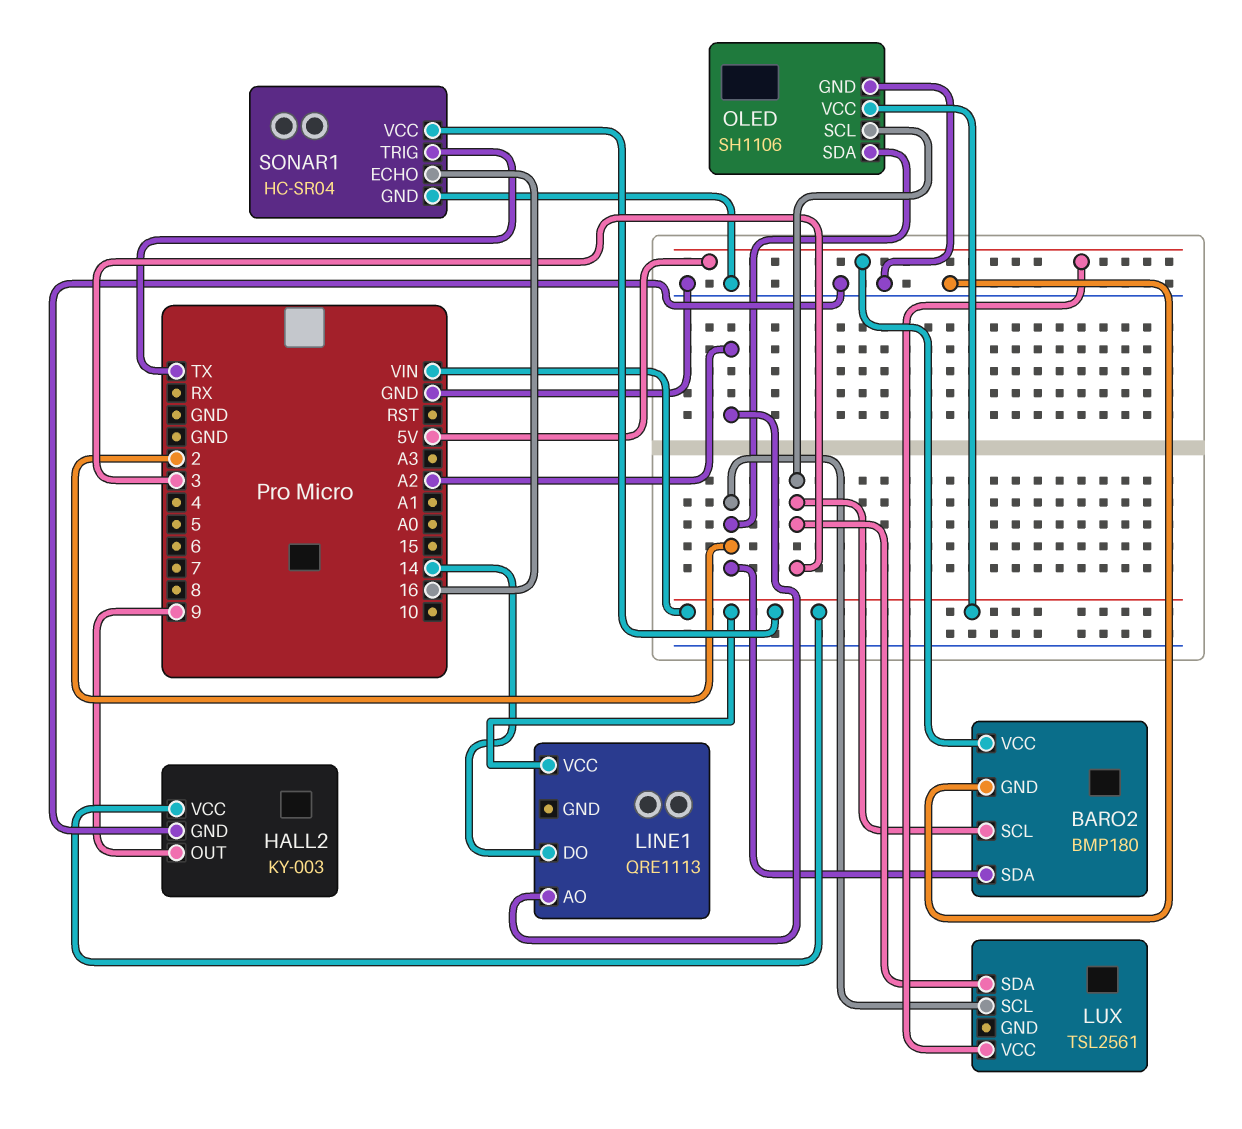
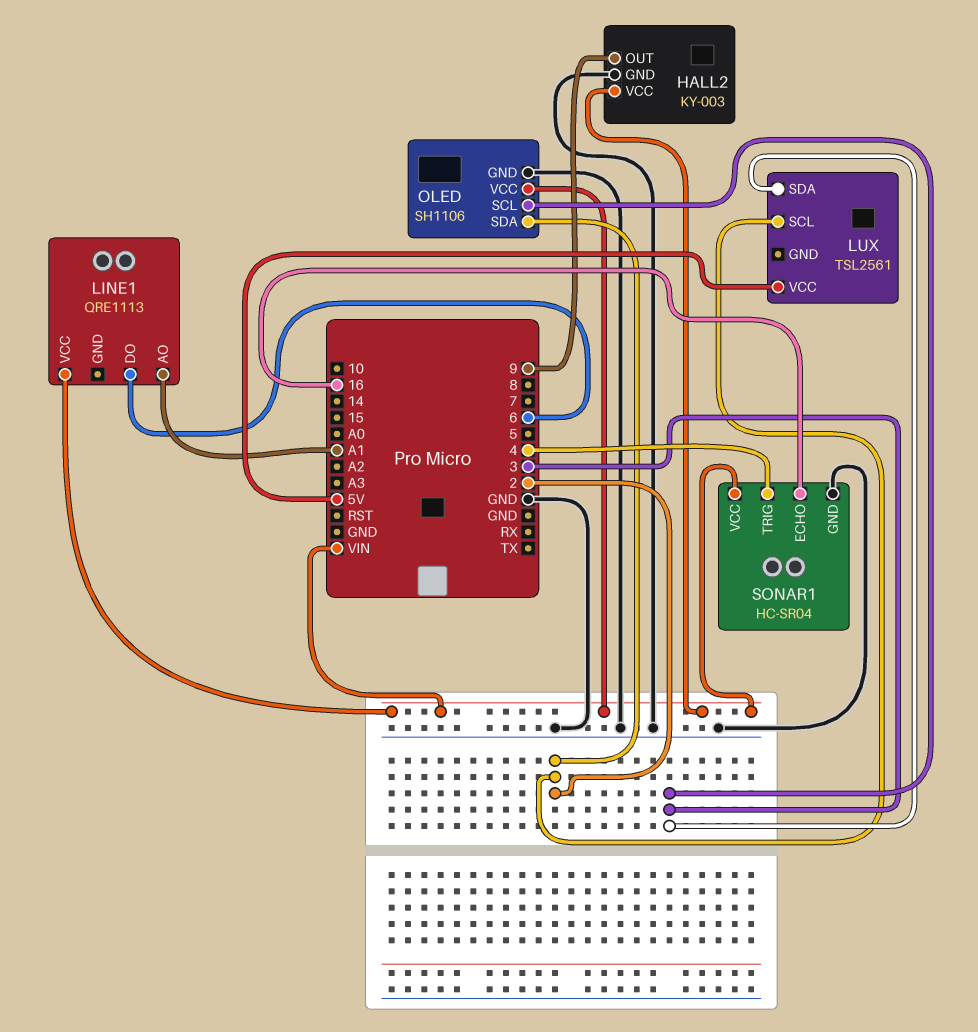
BARO2: BMP180 -> none
BARO2 pin GND: GND -> none
BARO2 pin SCL: 3 -> none
BARO2 pin SDA: 2 -> none
BARO2 pin VCC: 5V -> none
LINE1 pin AO: A2 -> A1
LINE1 pin DO: 14 -> 6
SONAR1 pin TRIG: TX -> 4

